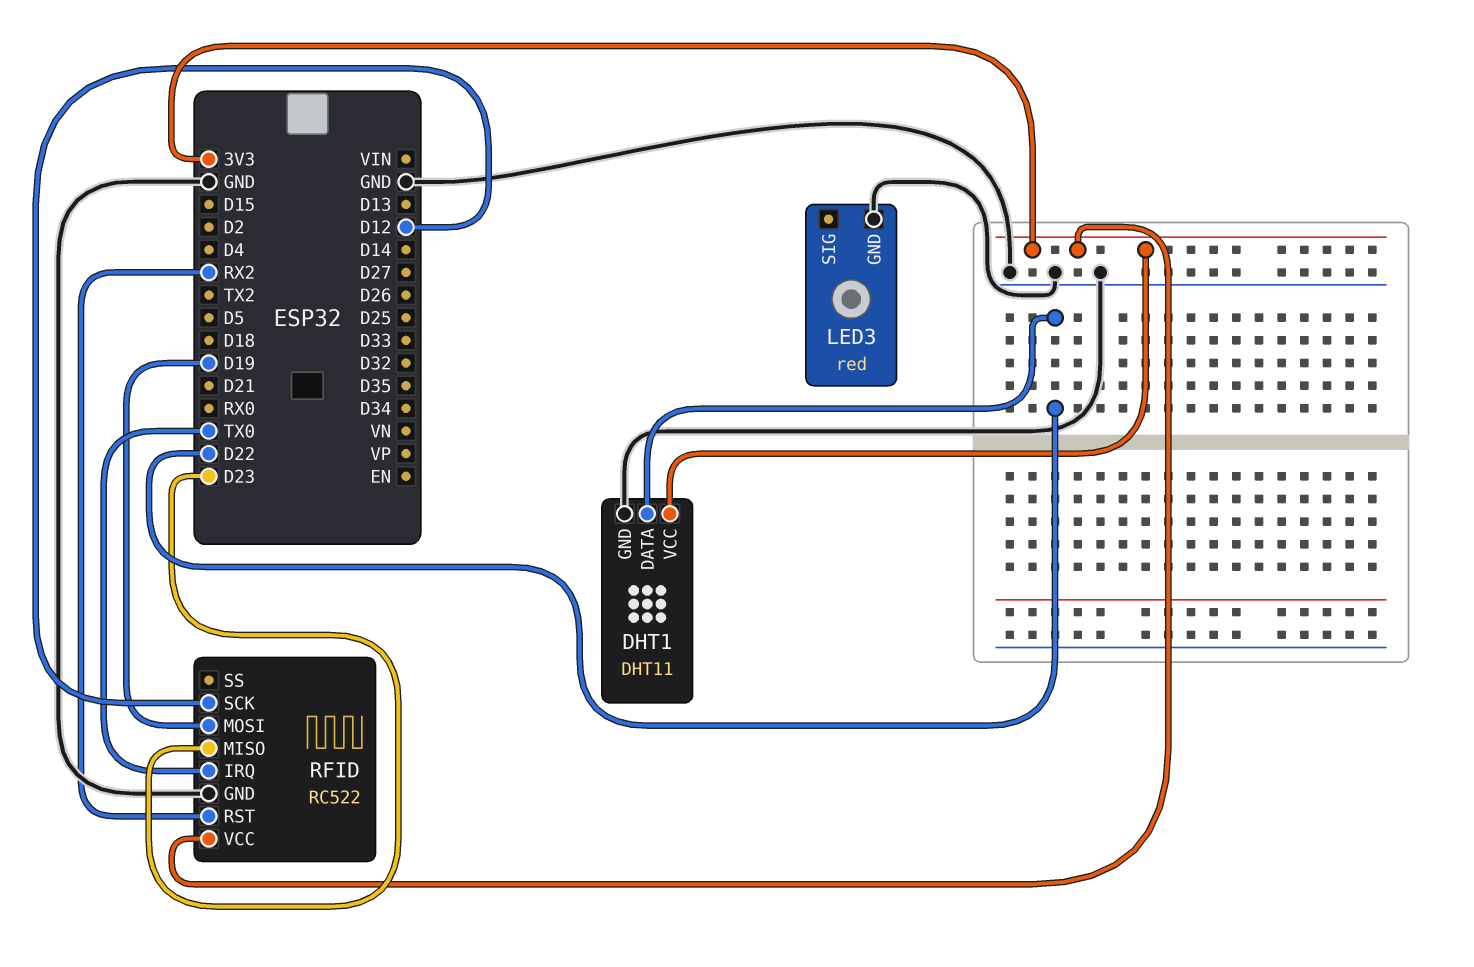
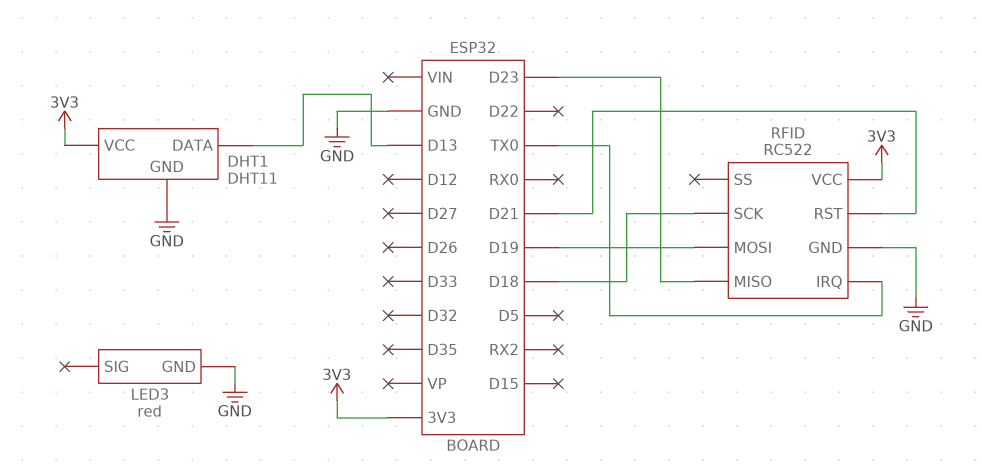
DHT1 pin DATA: D22 -> D13
RFID pin RST: RX2 -> D21
RFID pin SCK: D12 -> D18

